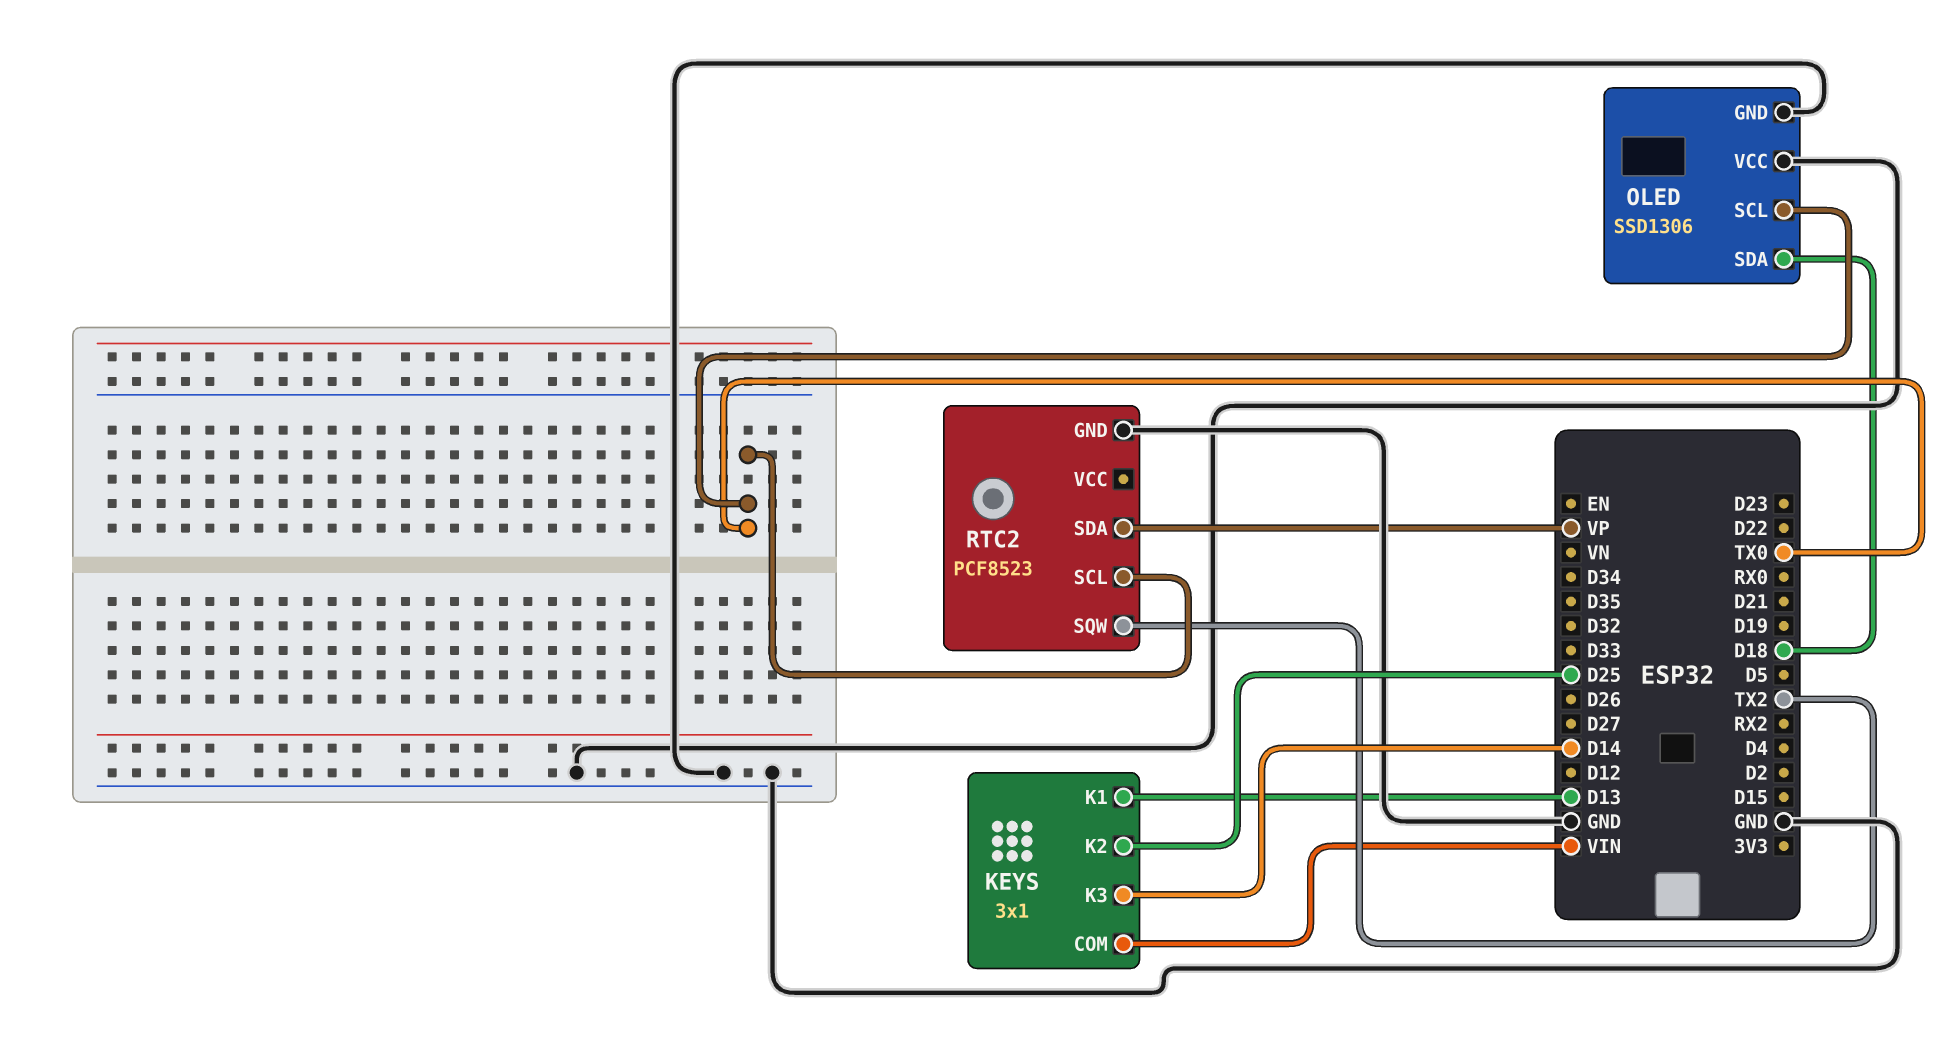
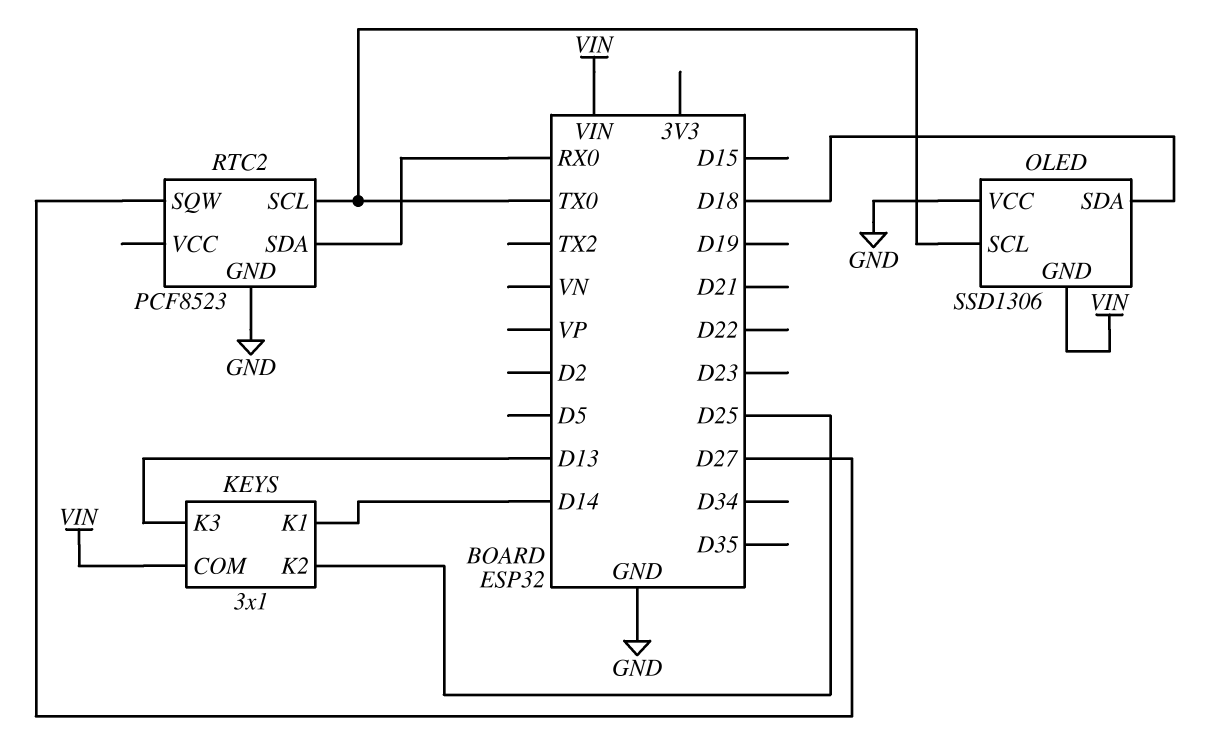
KEYS pin K1: D13 -> D14
KEYS pin K3: D14 -> D13
OLED pin GND: GND -> VIN
RTC2 pin SDA: VP -> RX0
RTC2 pin SQW: TX2 -> D27

